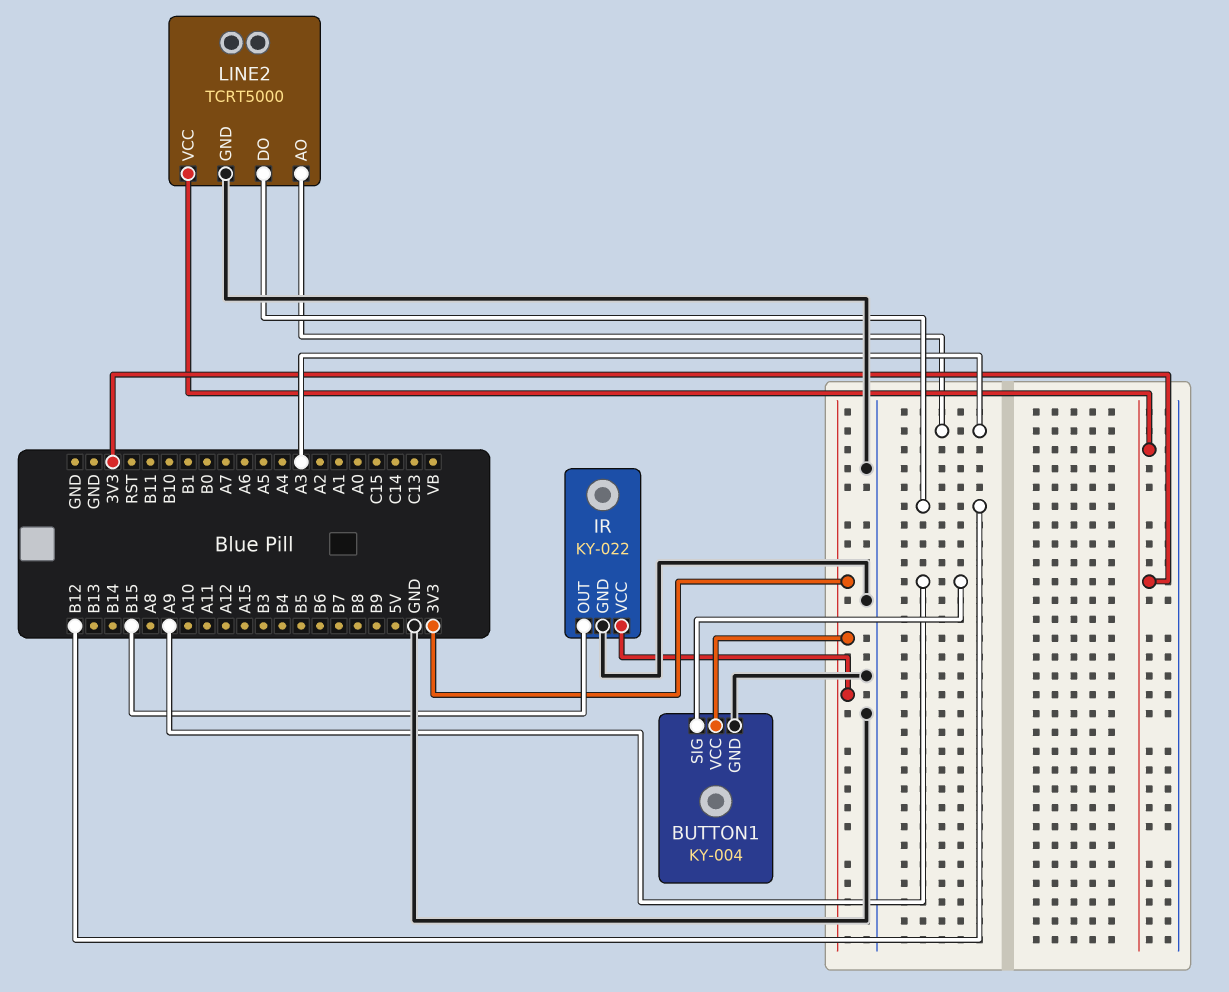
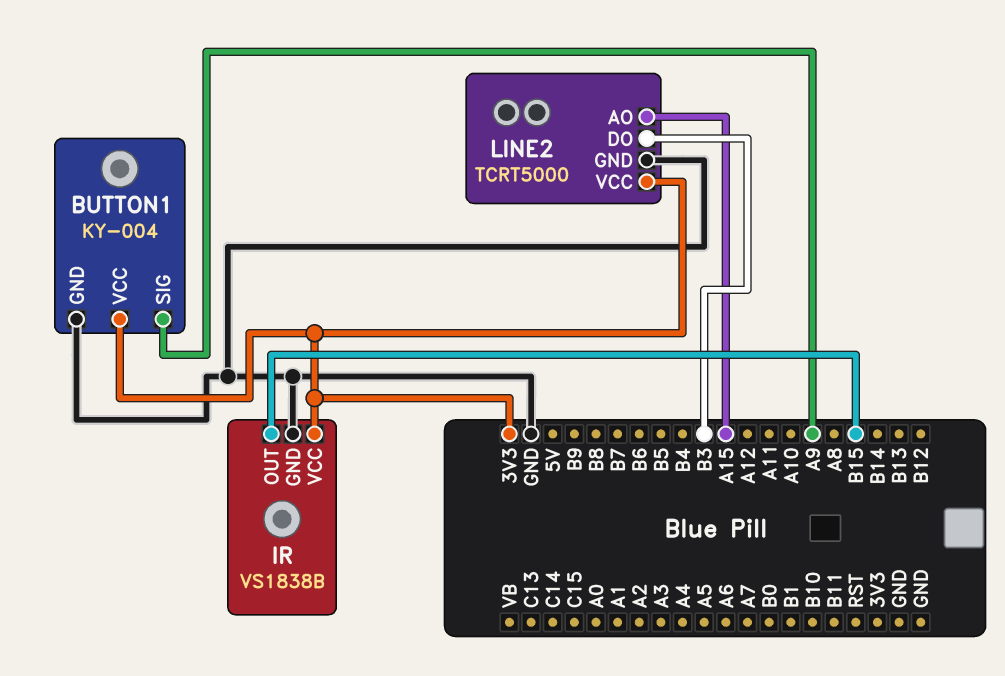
IR: KY-022 -> VS1838B
LINE2 pin AO: A3 -> A15
LINE2 pin DO: B12 -> B3

